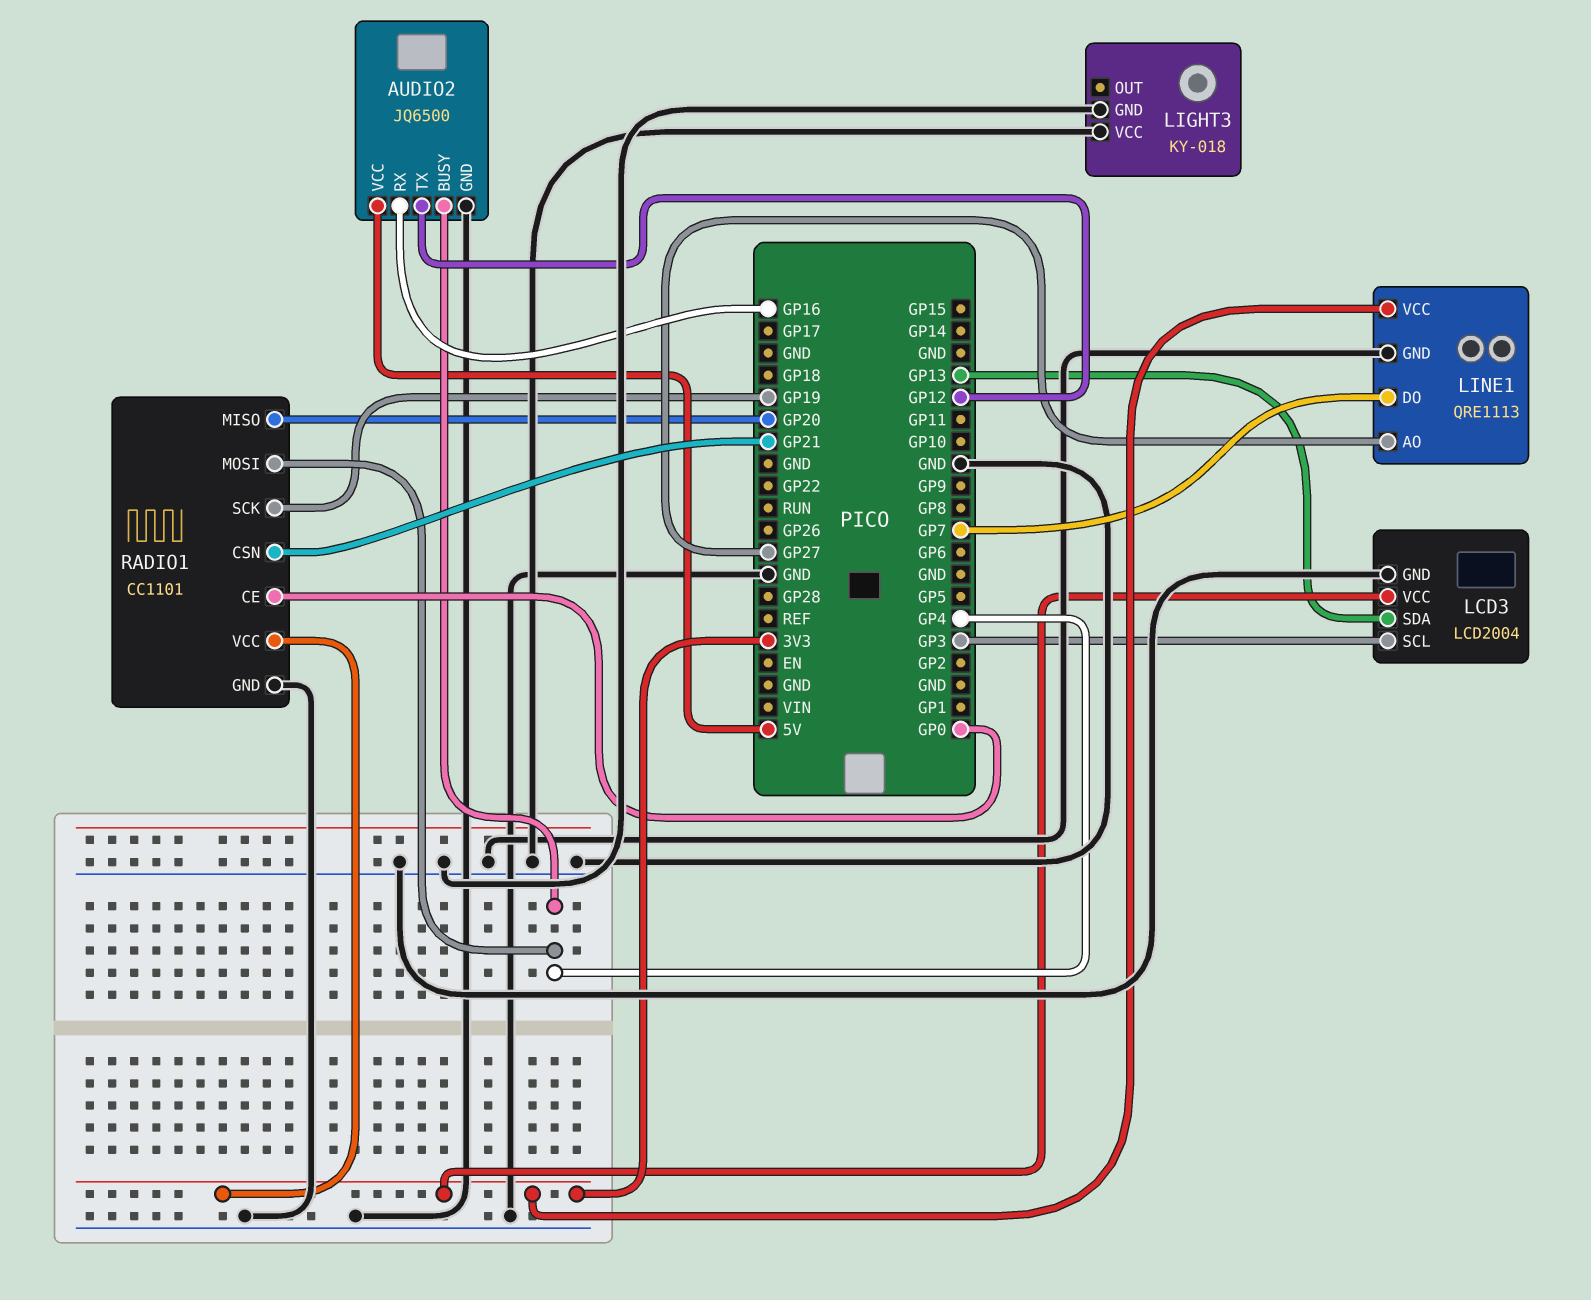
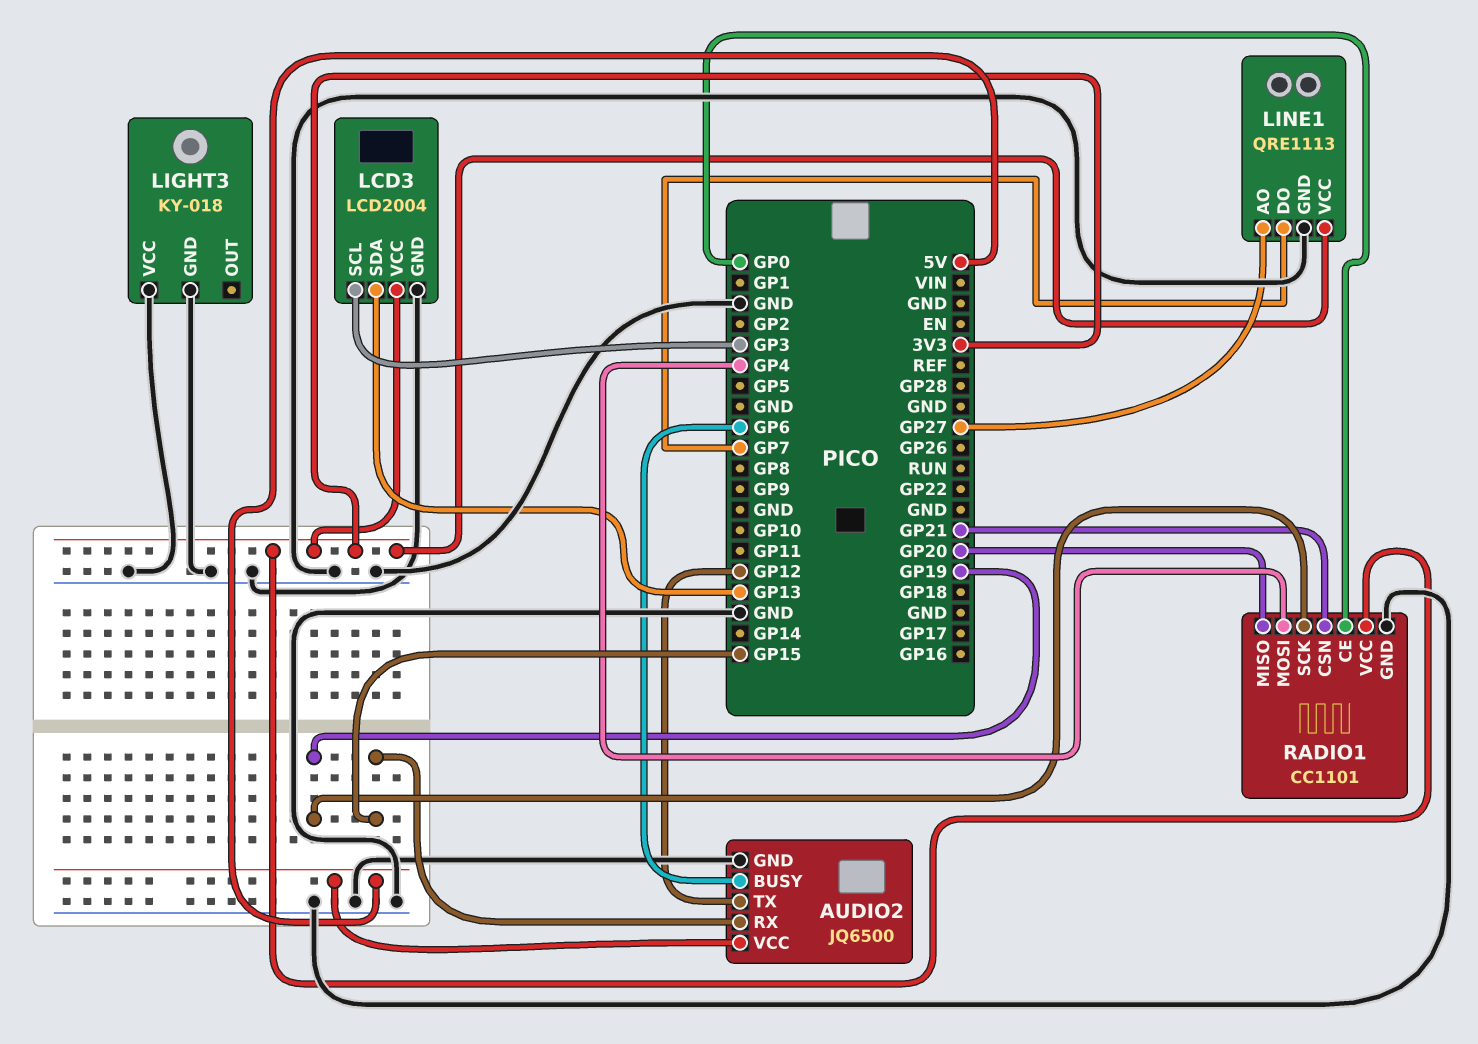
AUDIO2 pin BUSY: GP4 -> GP6
AUDIO2 pin RX: GP16 -> GP15

